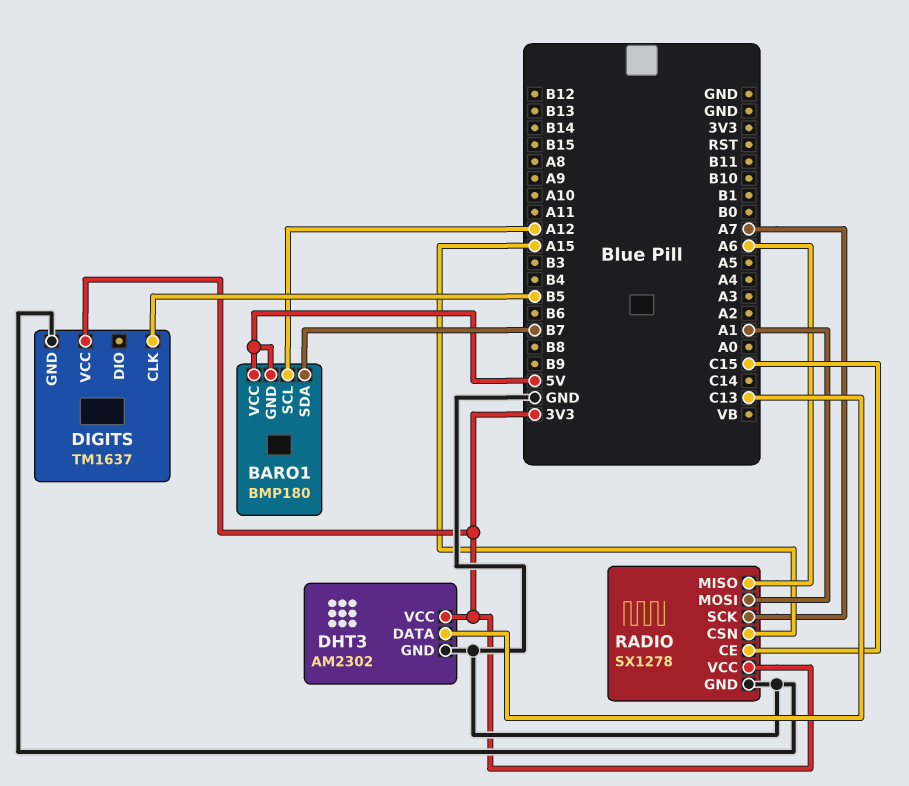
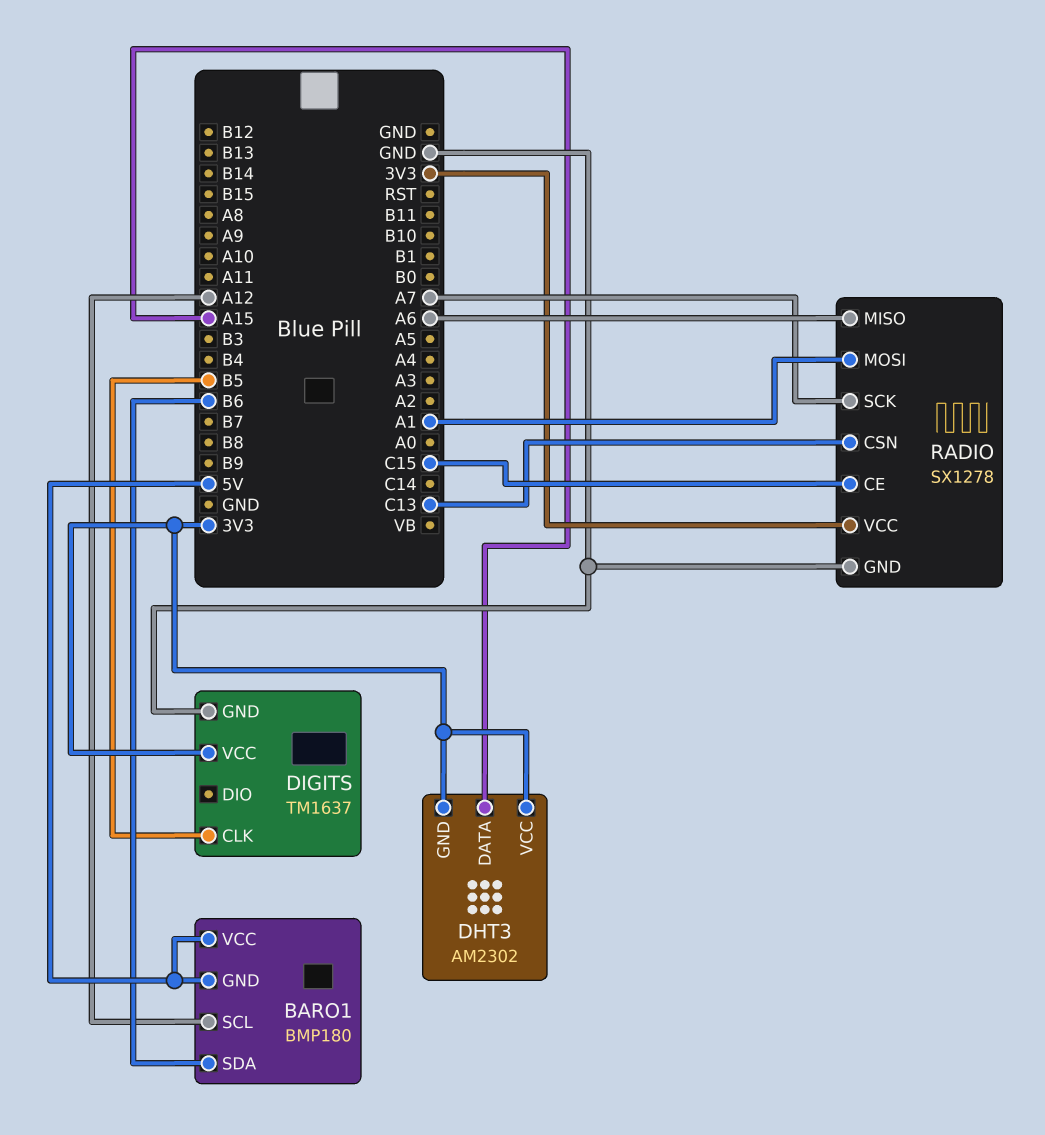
BARO1 pin SDA: B7 -> B6
DHT3 pin DATA: C13 -> A15
DHT3 pin GND: GND -> 3V3
RADIO pin CSN: A15 -> C13

